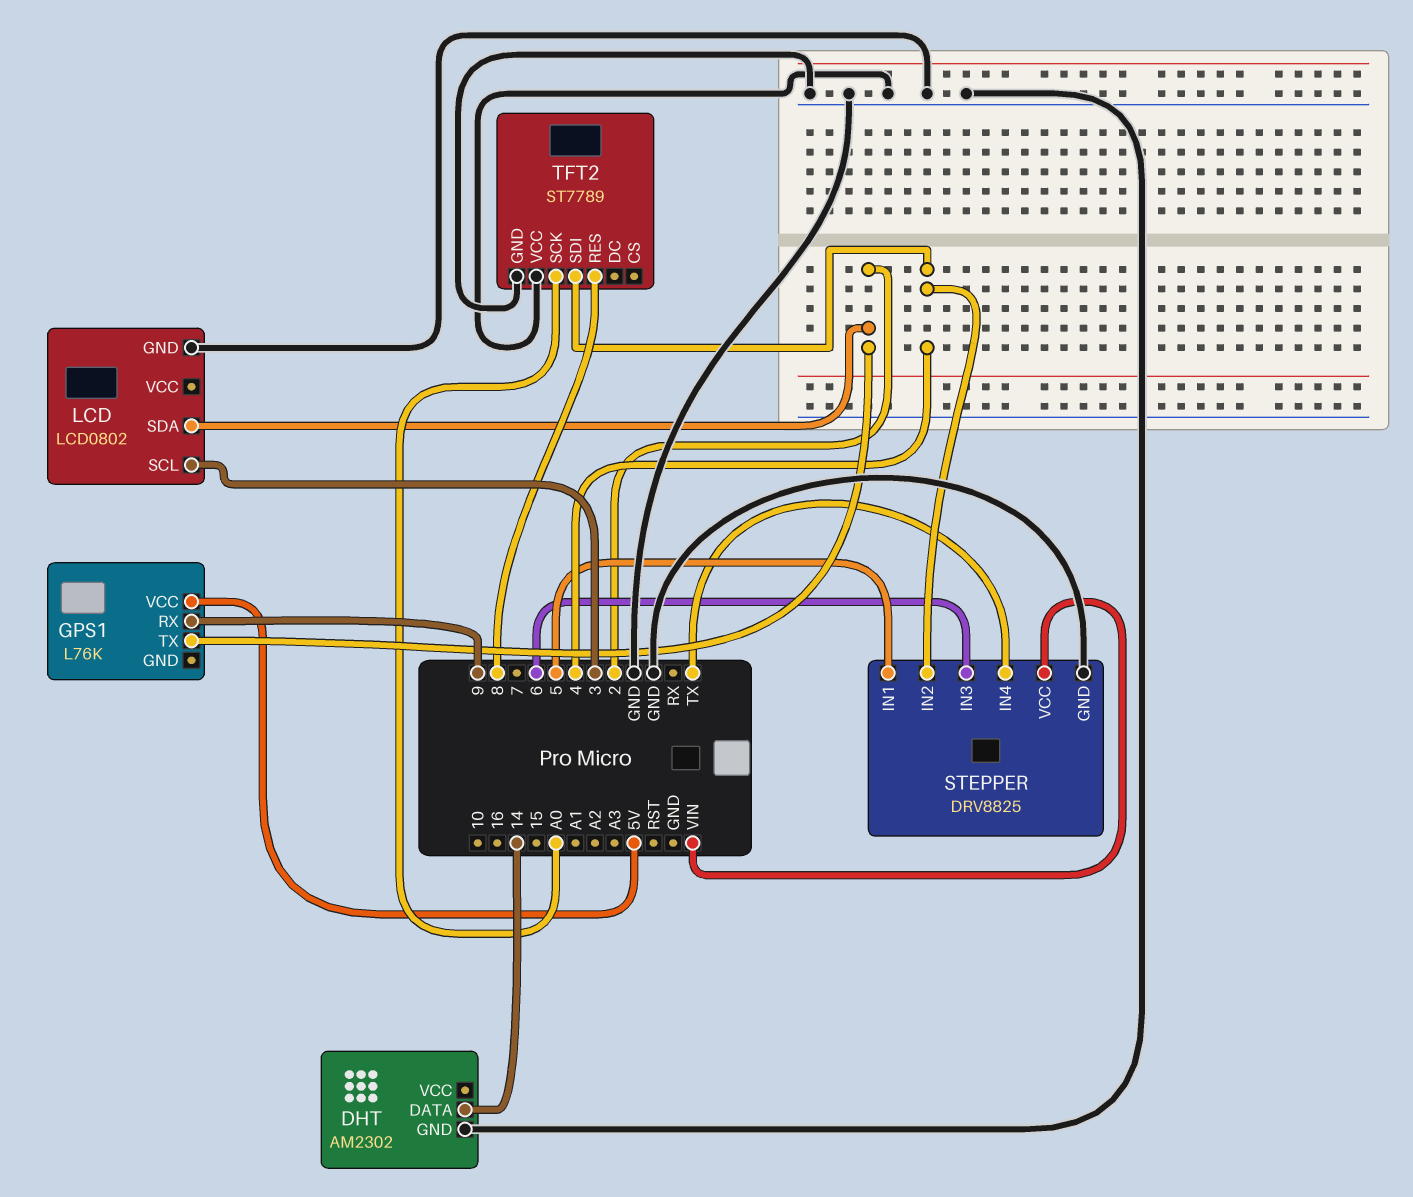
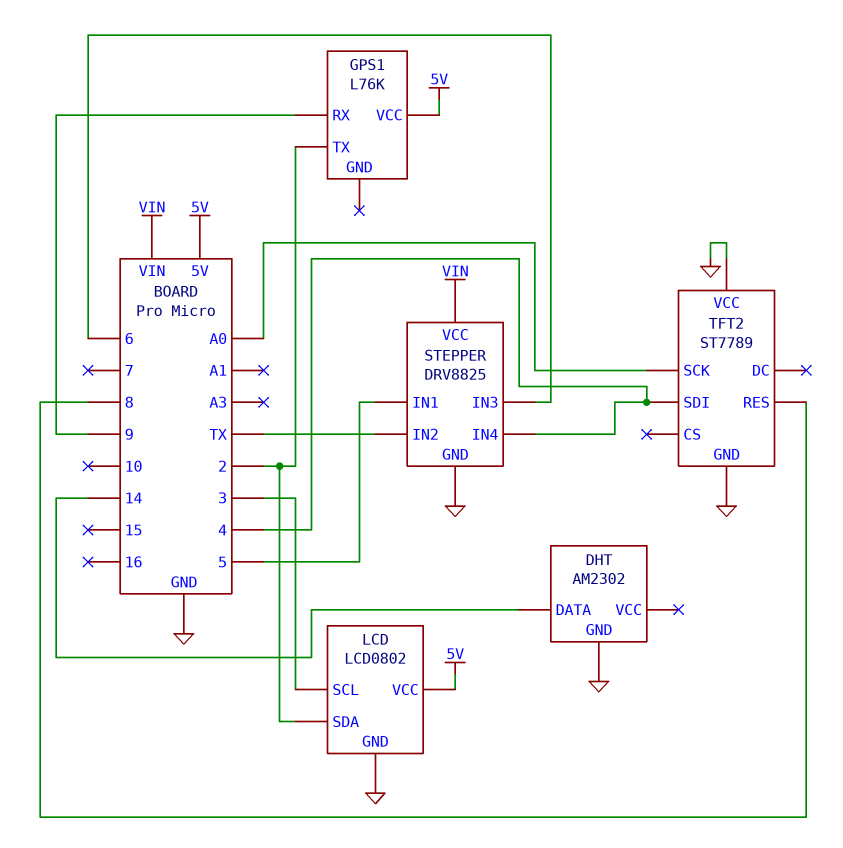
LCD pin VCC: none -> 5V
STEPPER pin IN2: 4 -> TX
STEPPER pin IN4: TX -> 4

